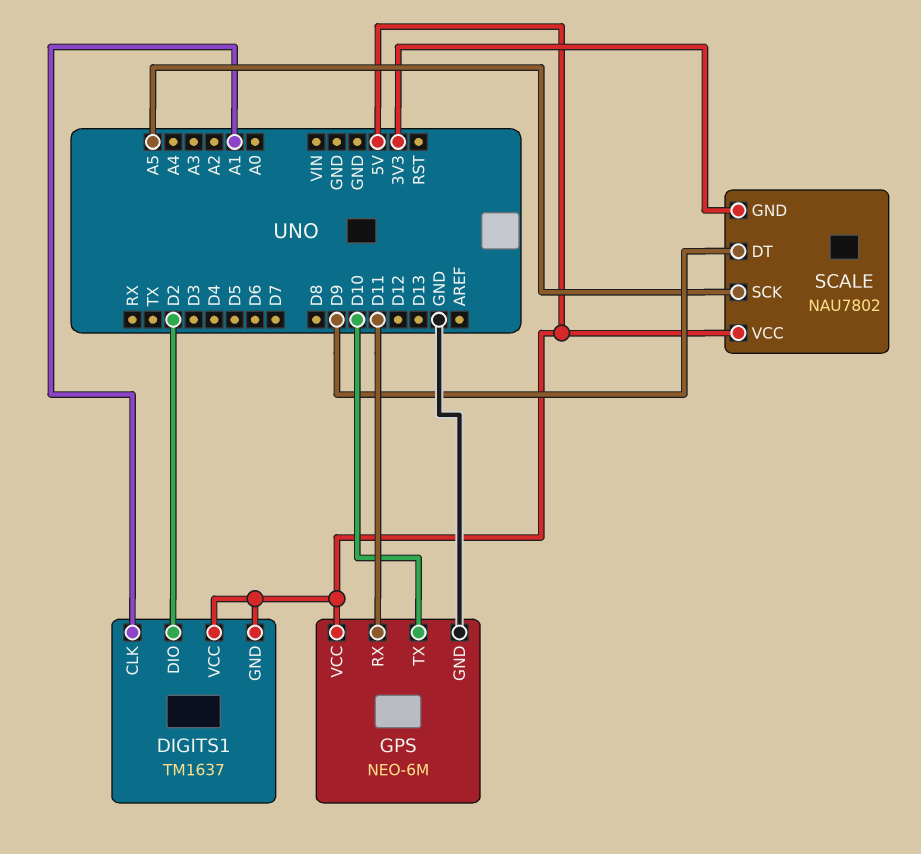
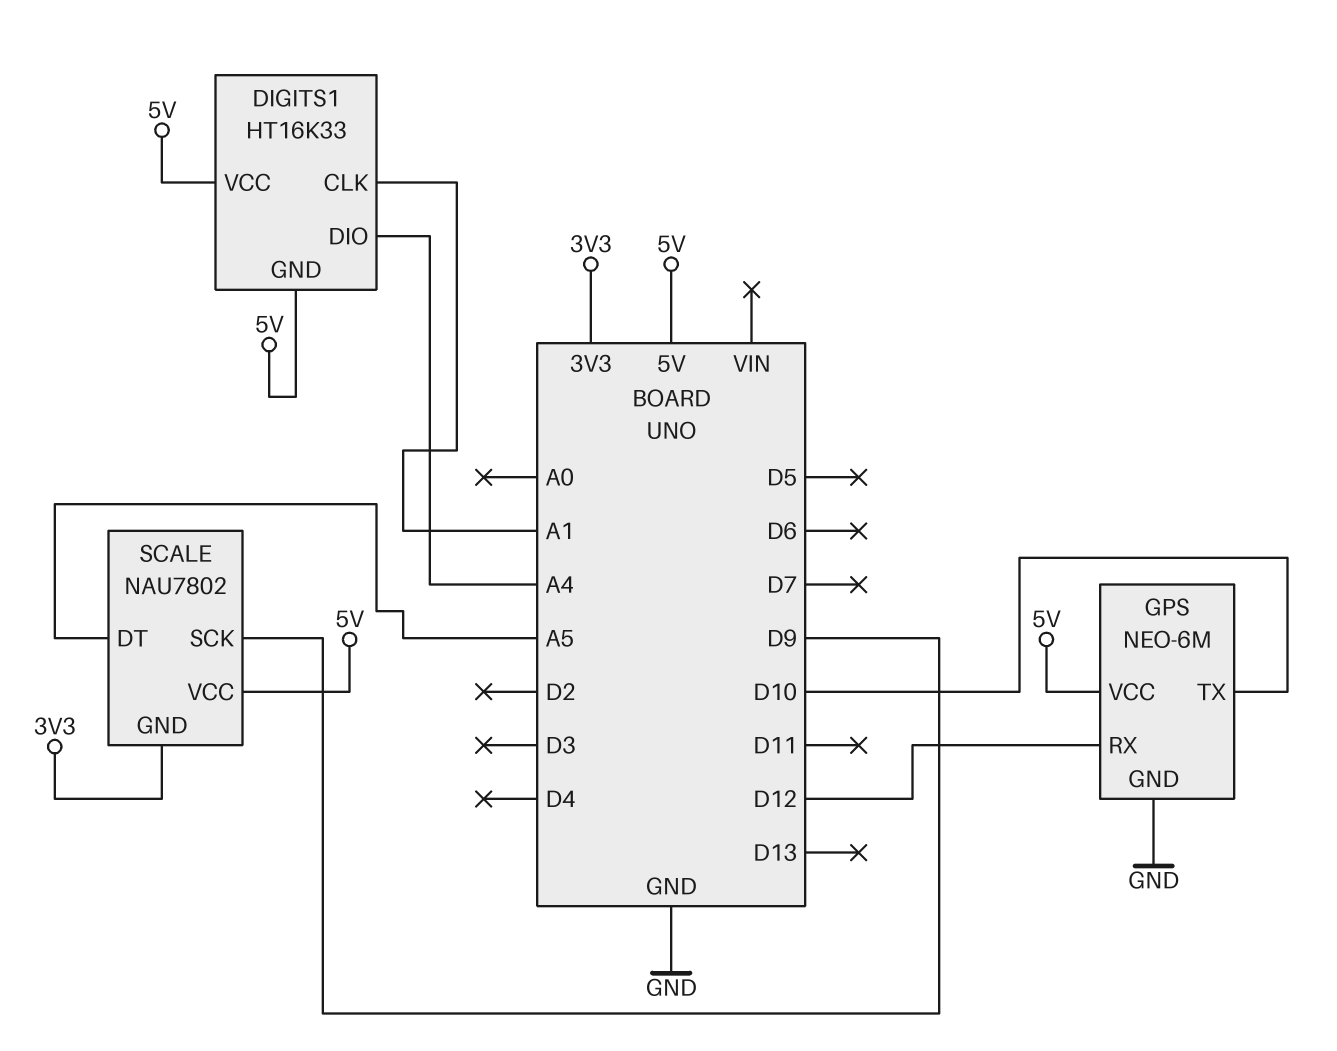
DIGITS1: TM1637 -> HT16K33
DIGITS1 pin DIO: D2 -> A4
GPS pin RX: D11 -> D12
SCALE pin DT: D9 -> A5
SCALE pin SCK: A5 -> D9

